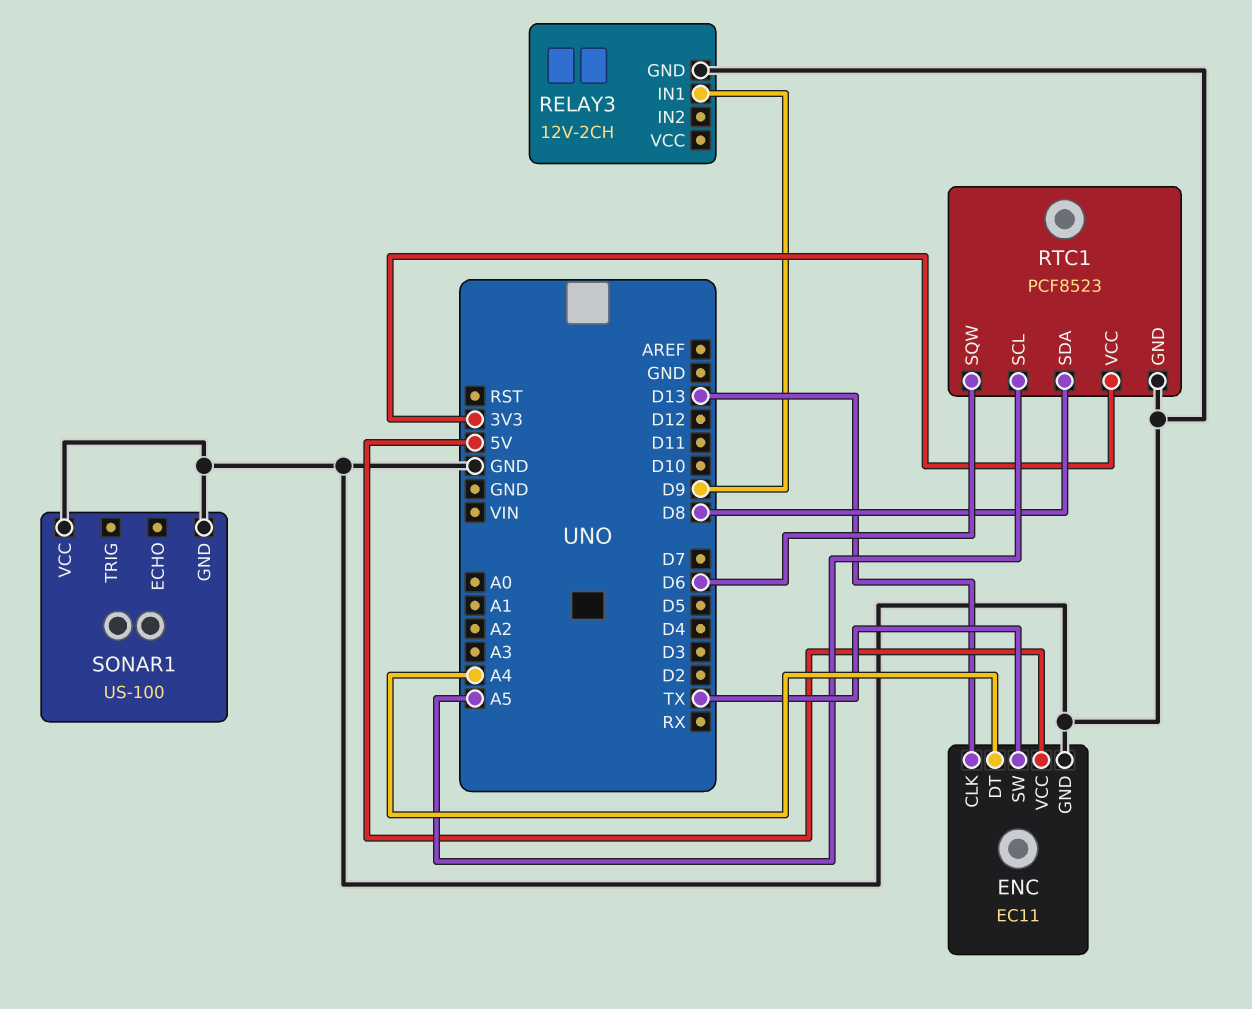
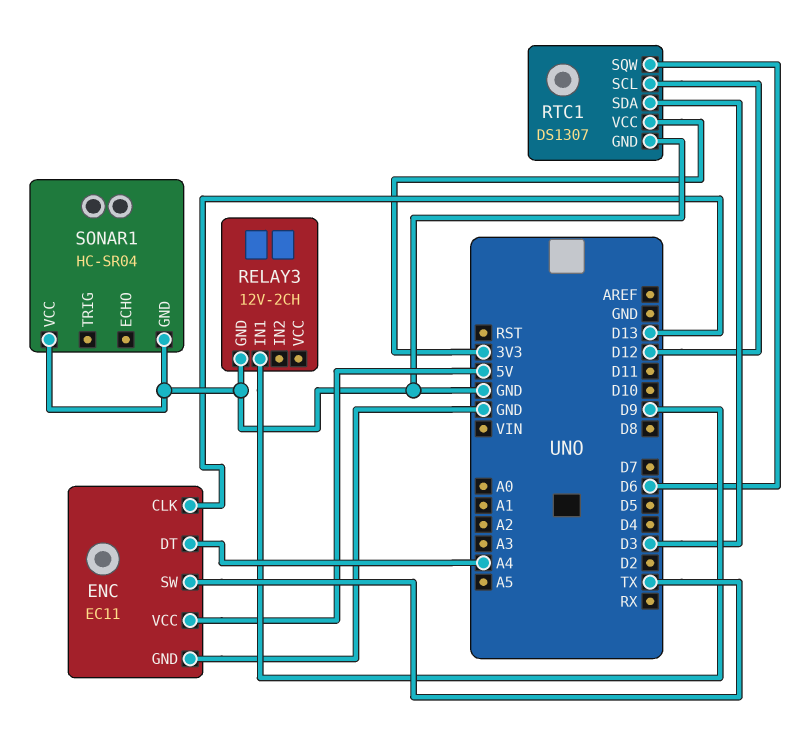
RTC1: PCF8523 -> DS1307
RTC1 pin SCL: A5 -> D12
RTC1 pin SDA: D8 -> D3
SONAR1: US-100 -> HC-SR04

